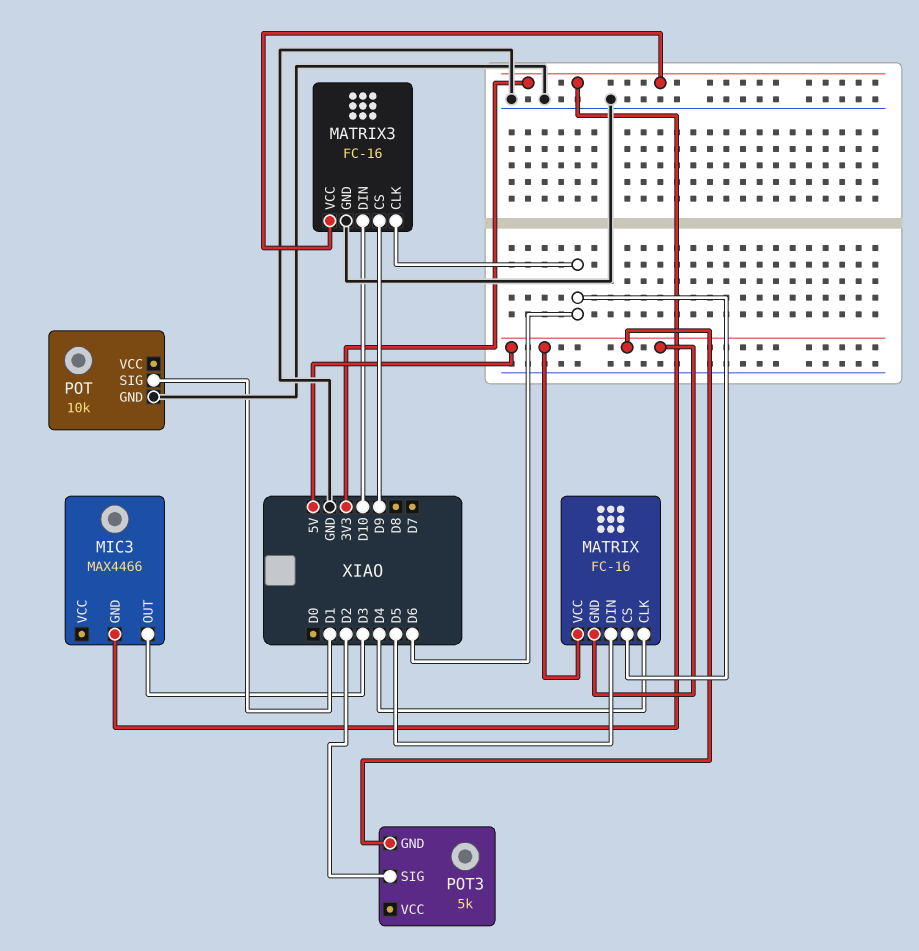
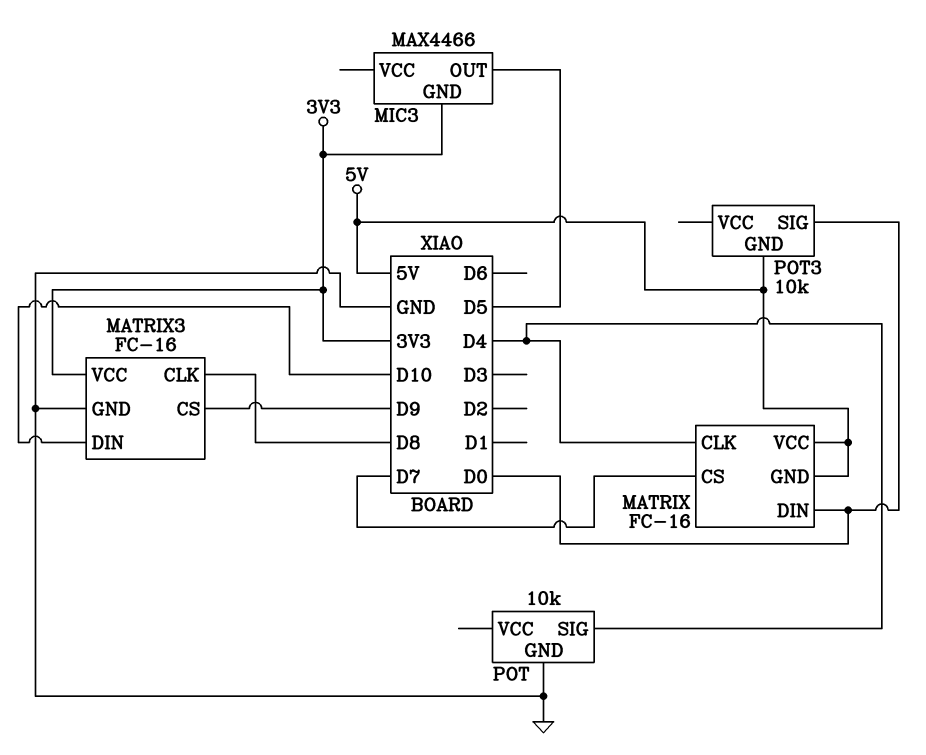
MATRIX pin CS: D6 -> D7
MATRIX pin DIN: D5 -> D0
MATRIX3 pin CLK: D6 -> D8
MIC3 pin OUT: D3 -> D5
POT pin SIG: D1 -> D4
POT3: 5k -> 10k
POT3 pin SIG: D2 -> D0

